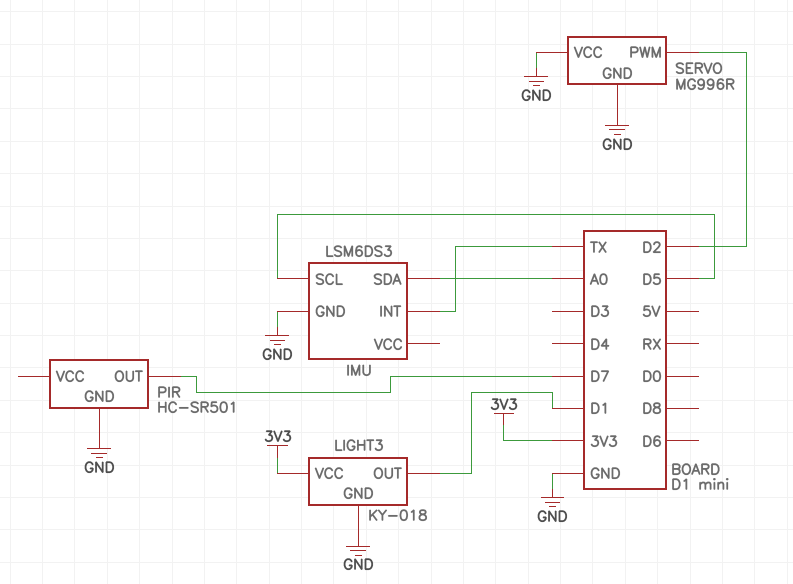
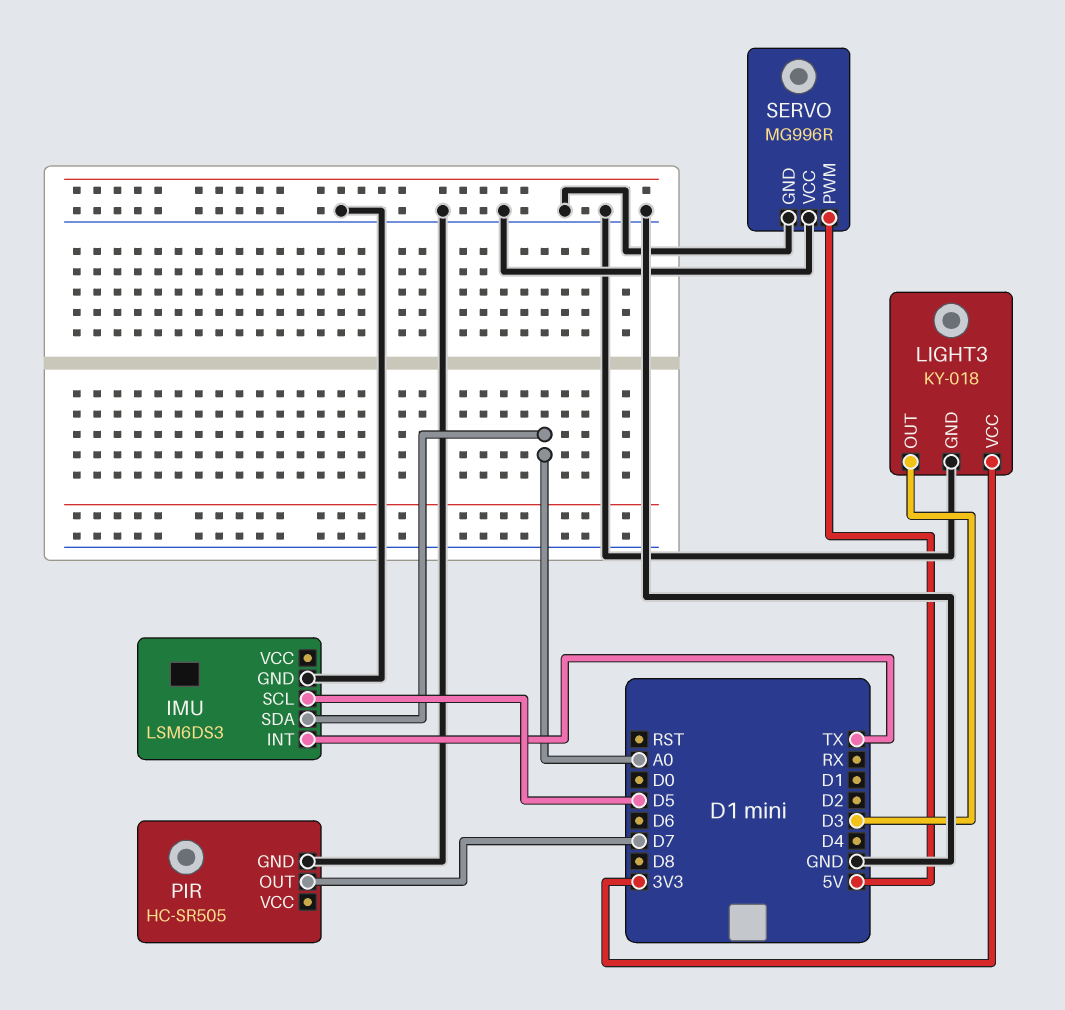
LIGHT3 pin OUT: D1 -> D3
PIR: HC-SR501 -> HC-SR505
SERVO pin PWM: D2 -> 5V

